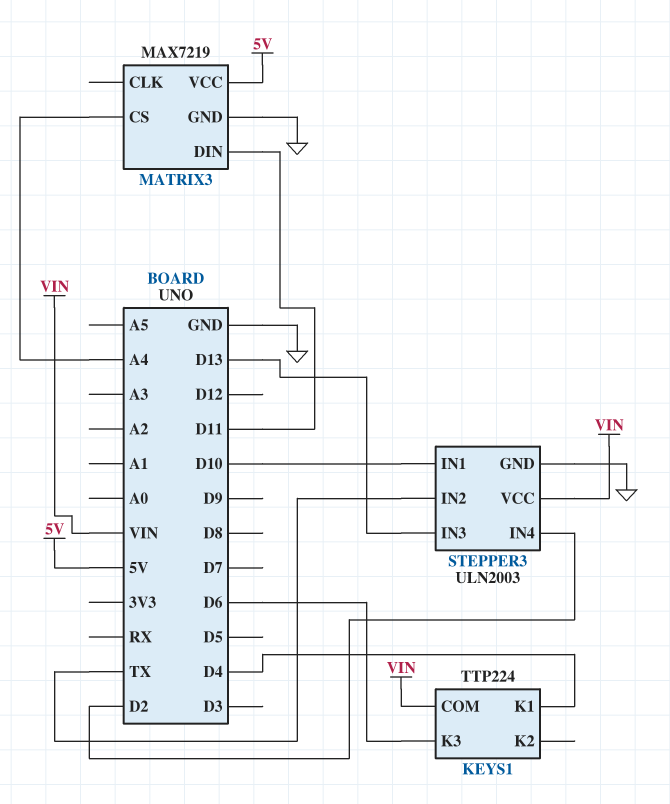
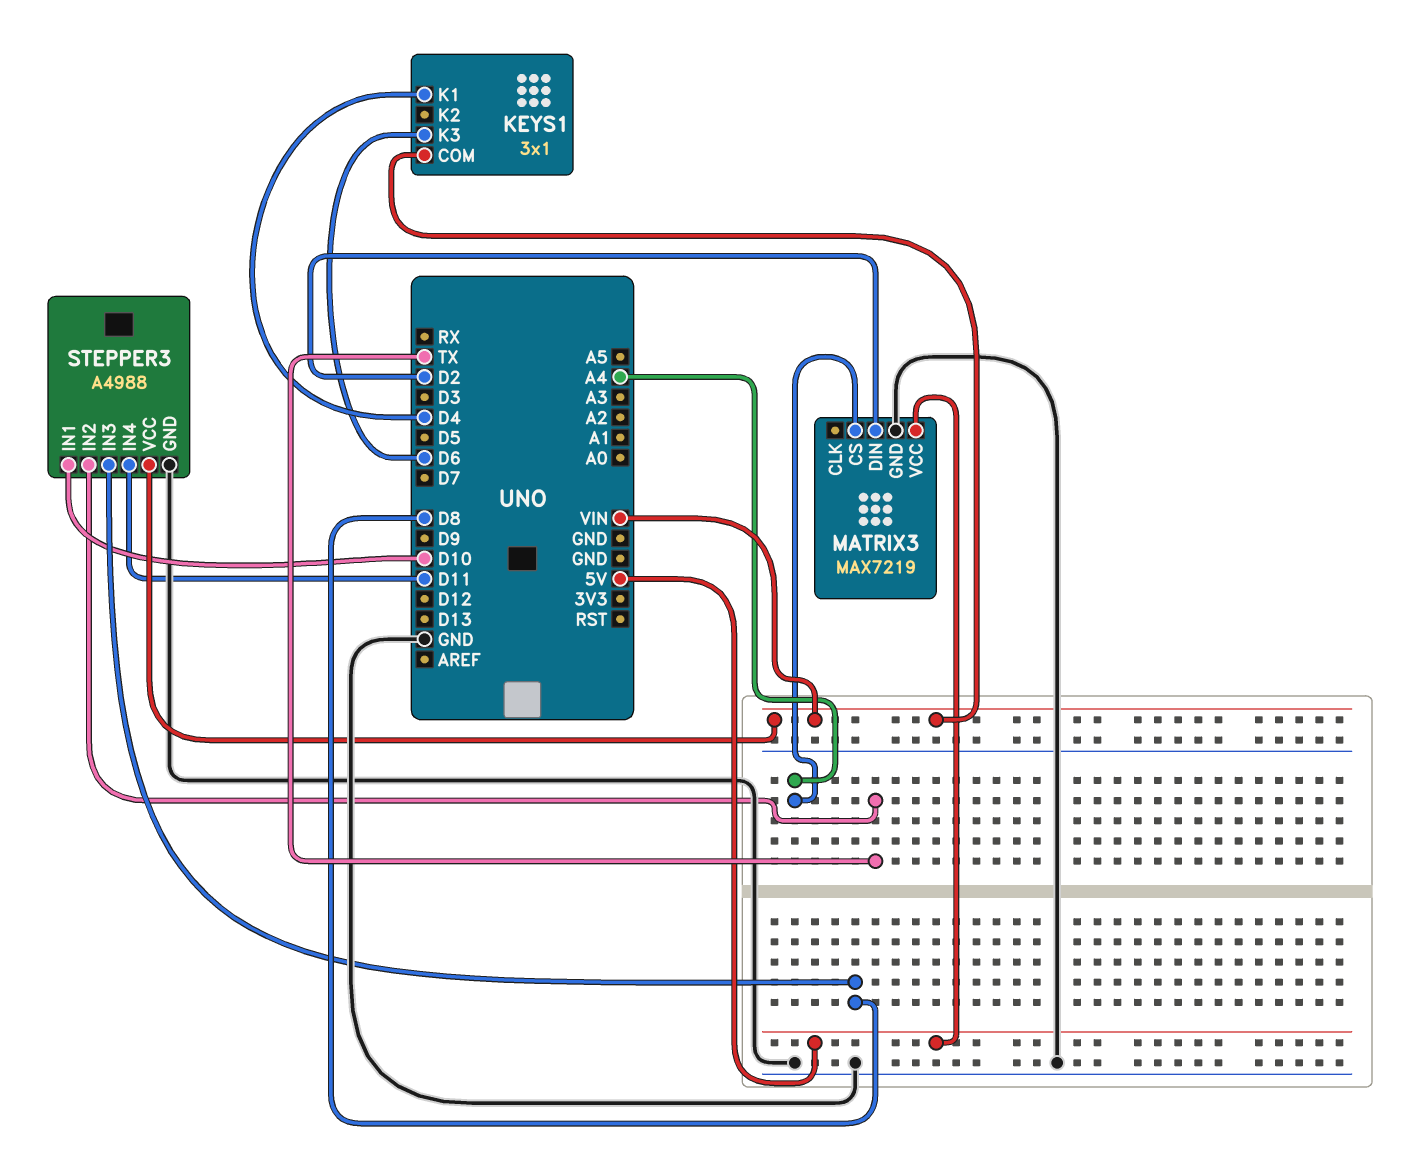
KEYS1: TTP224 -> 3x1
MATRIX3 pin DIN: D11 -> D2
STEPPER3: ULN2003 -> A4988
STEPPER3 pin IN3: D13 -> D8
STEPPER3 pin IN4: D2 -> D11

